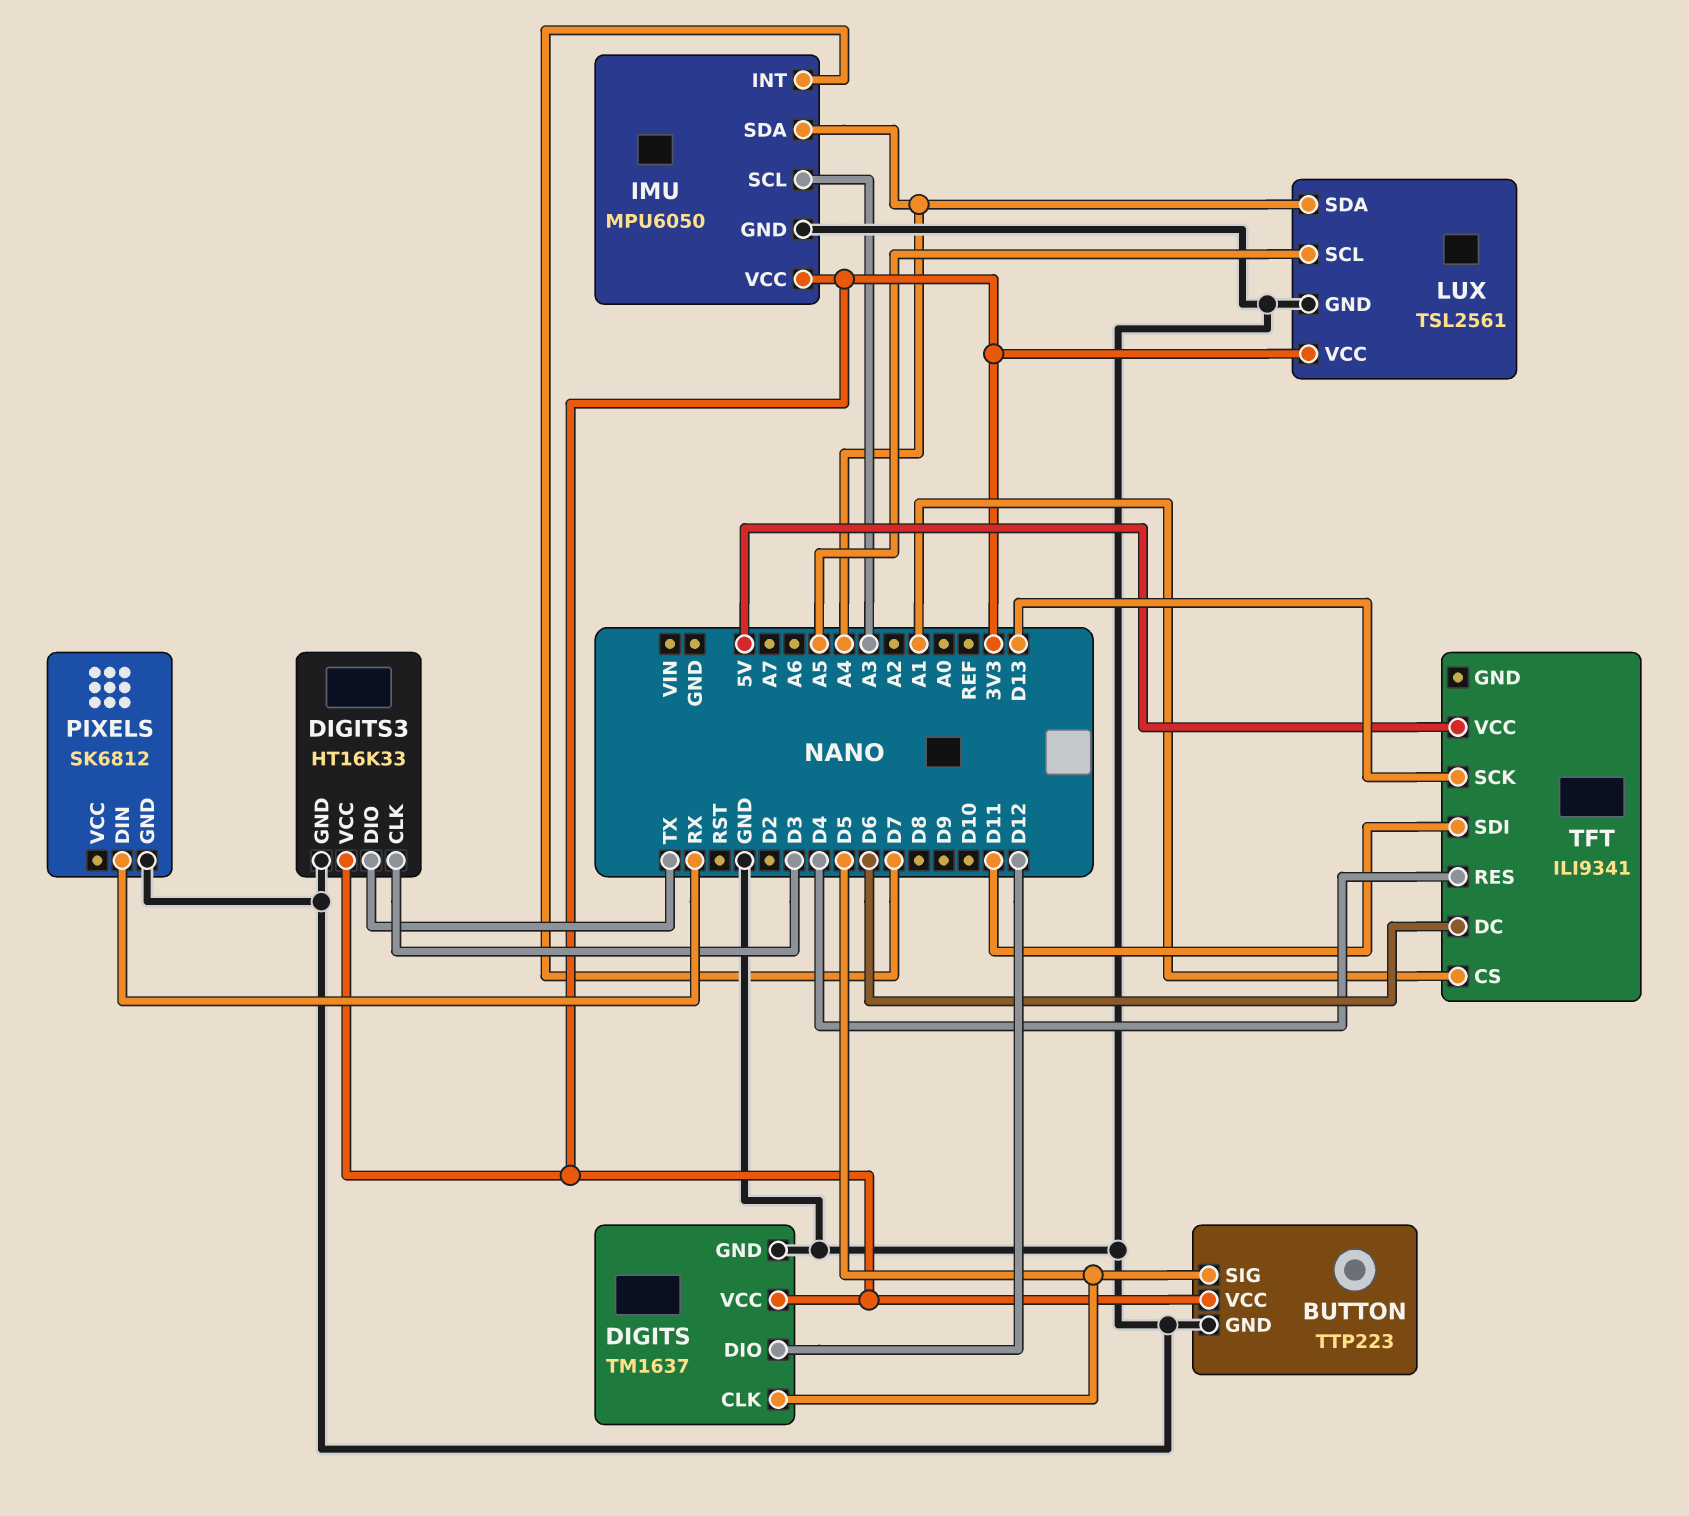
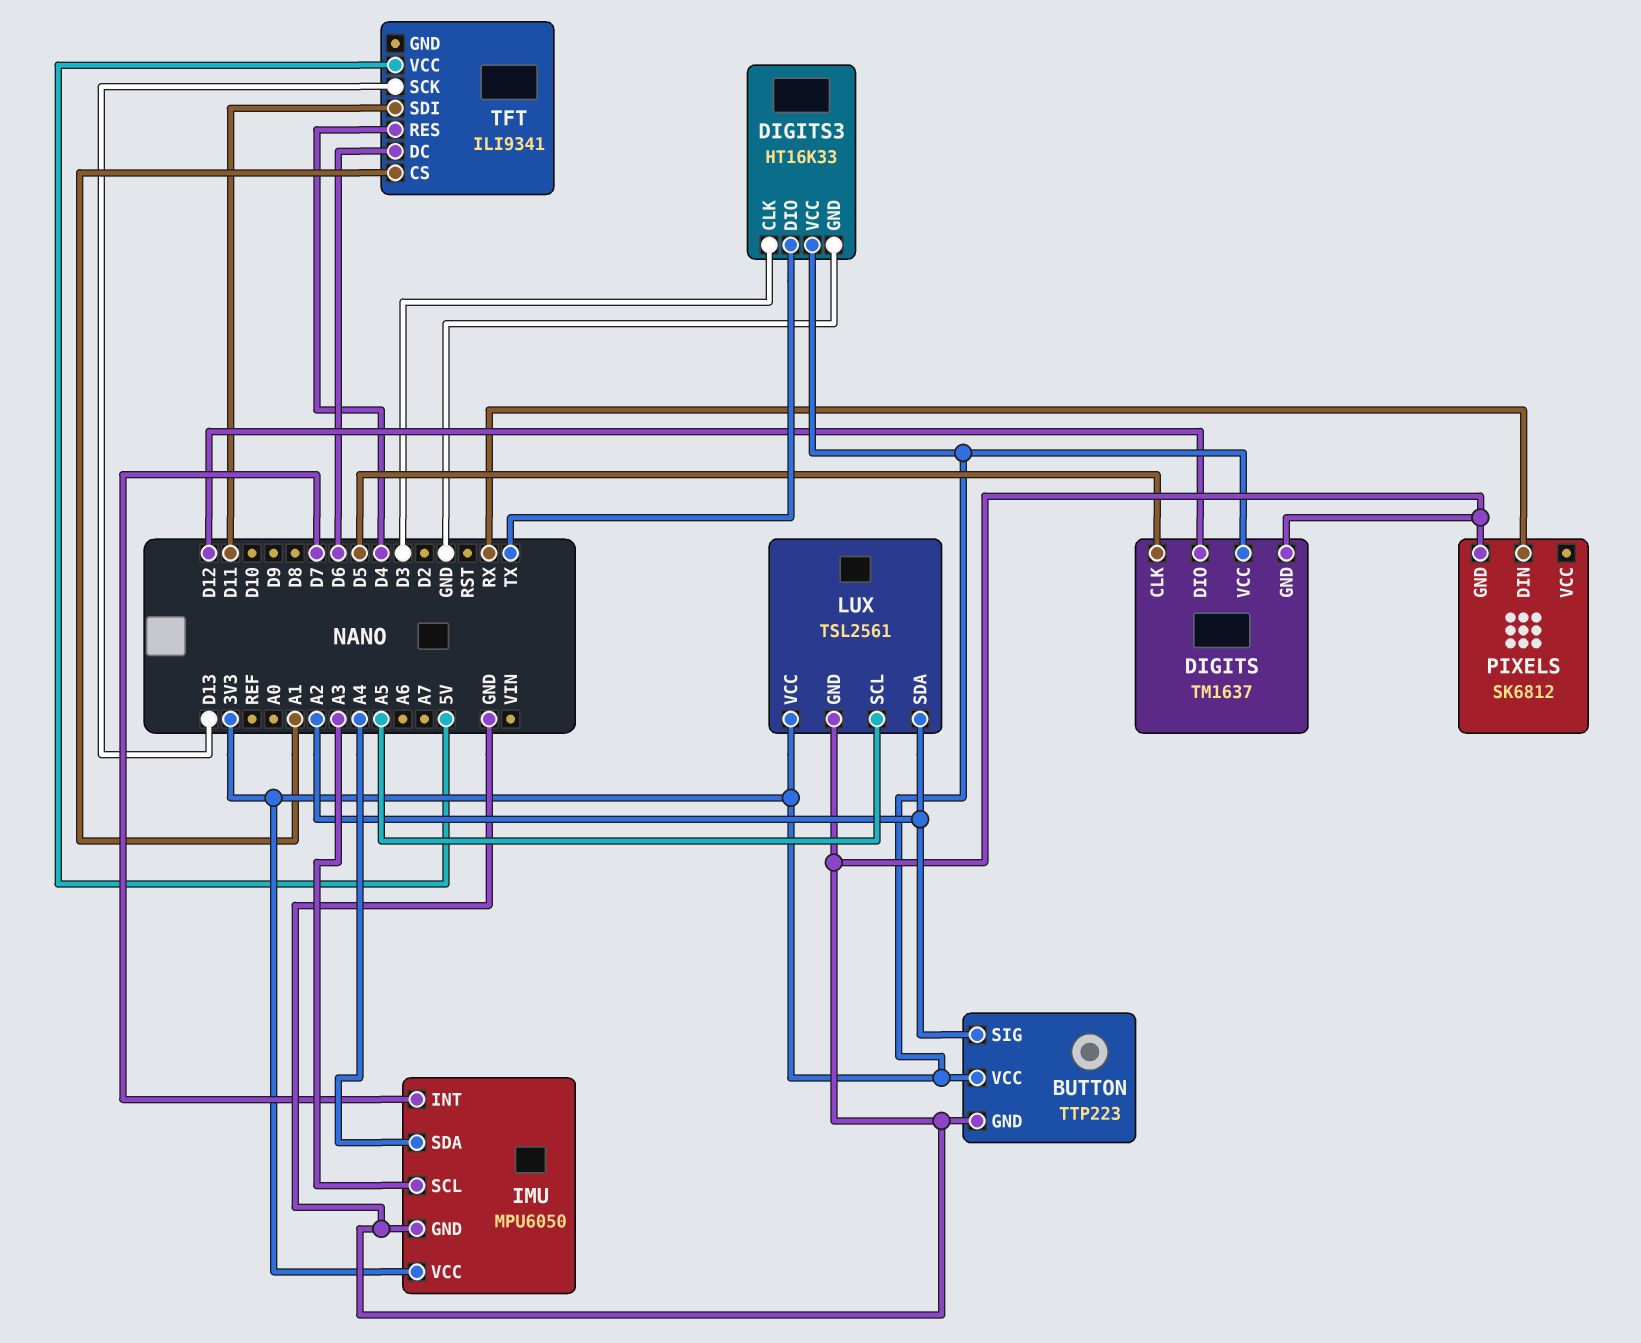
BUTTON pin SIG: D5 -> A2
LUX pin SDA: A4 -> A2

